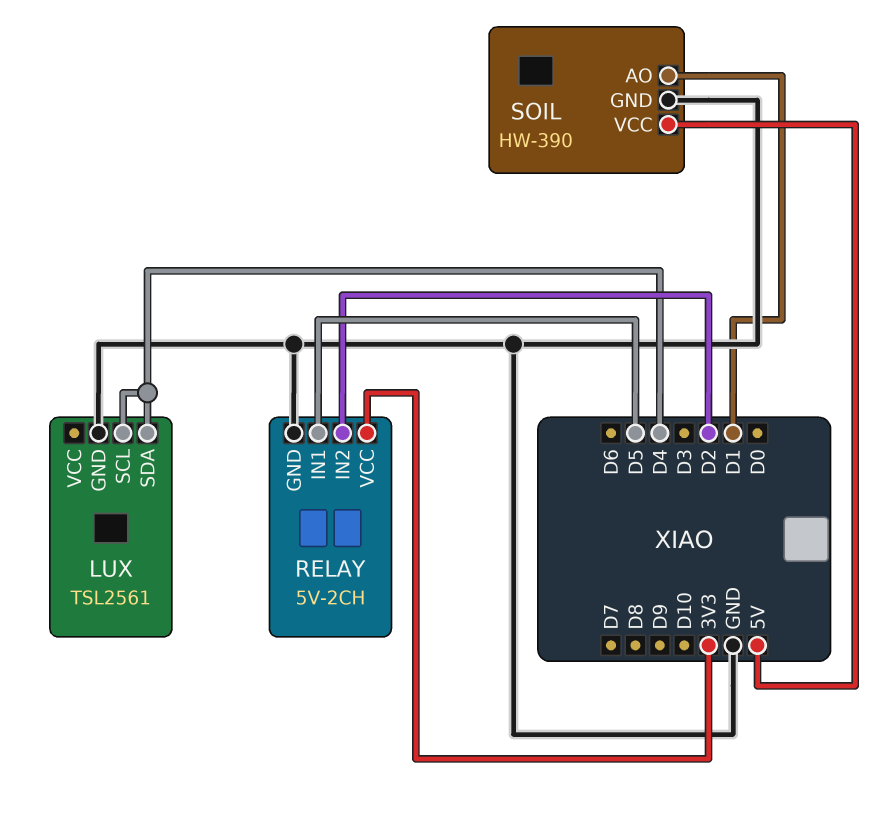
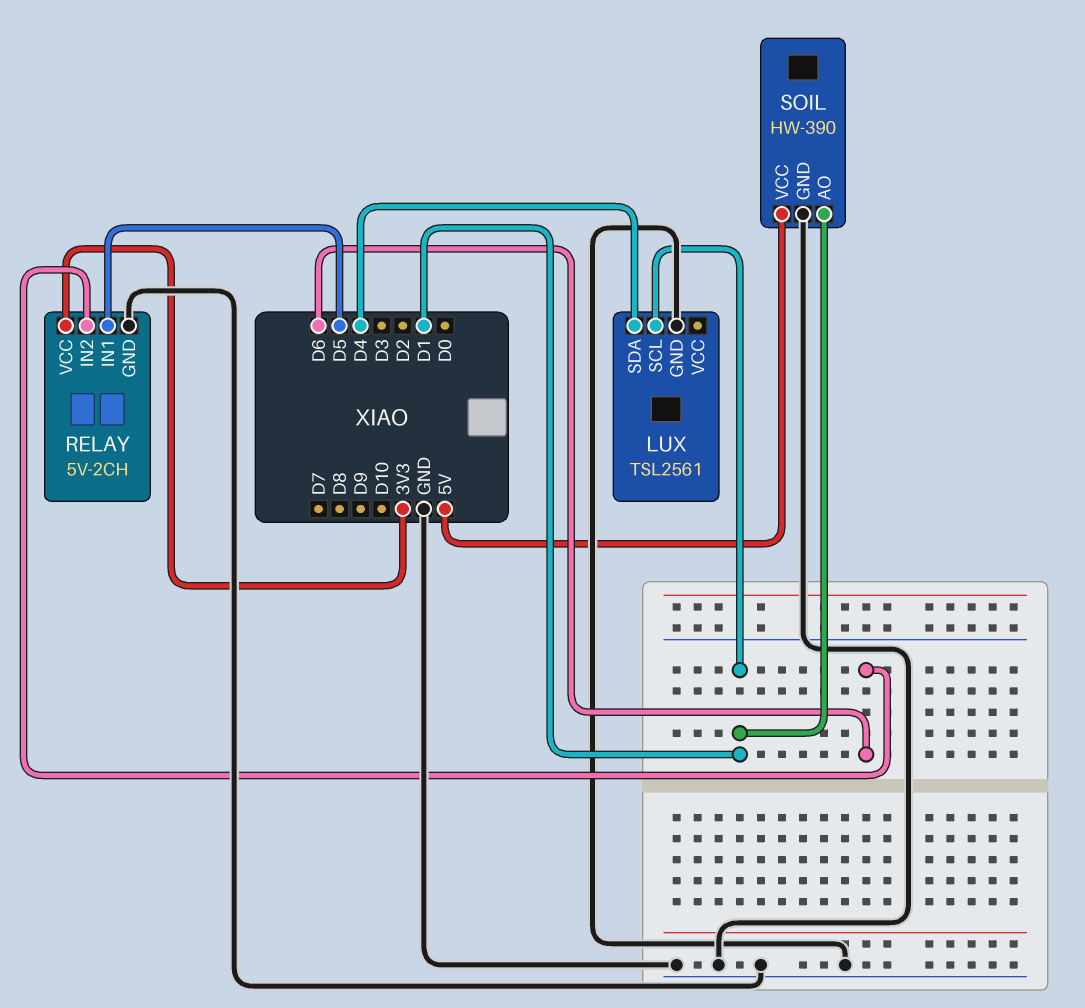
LUX pin SCL: D4 -> D1
RELAY pin IN2: D2 -> D6

